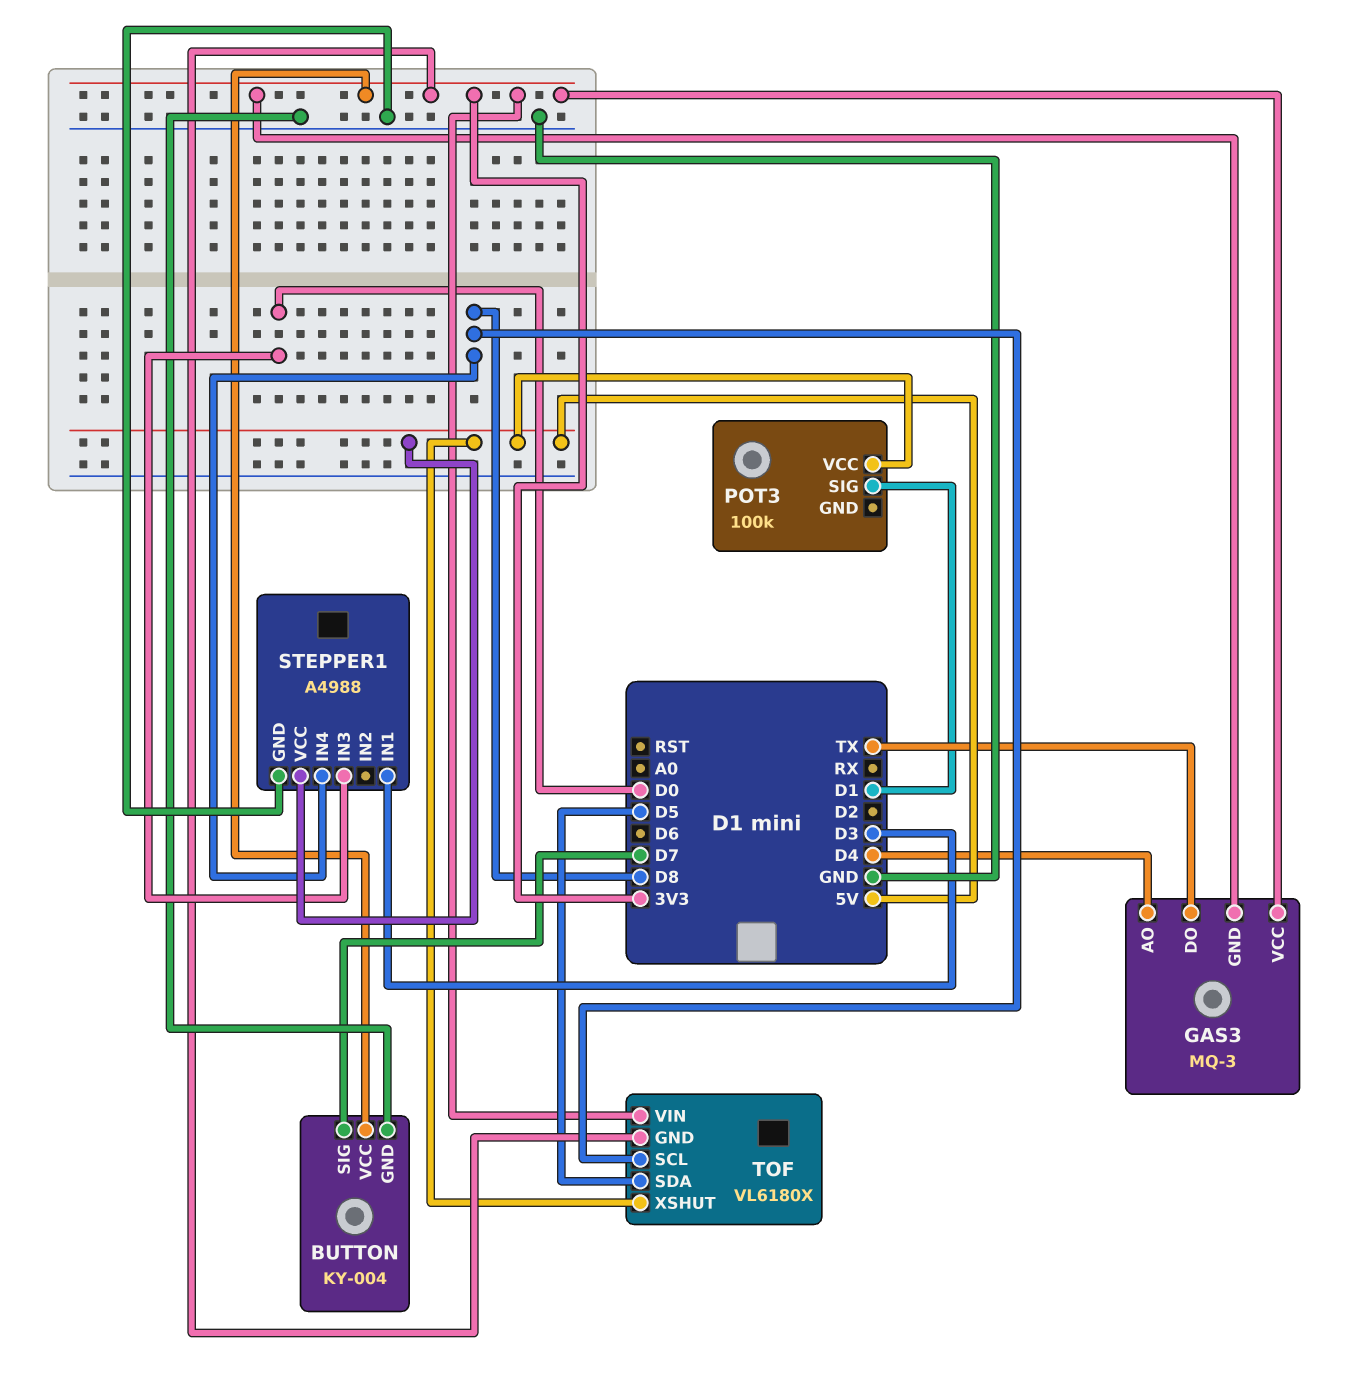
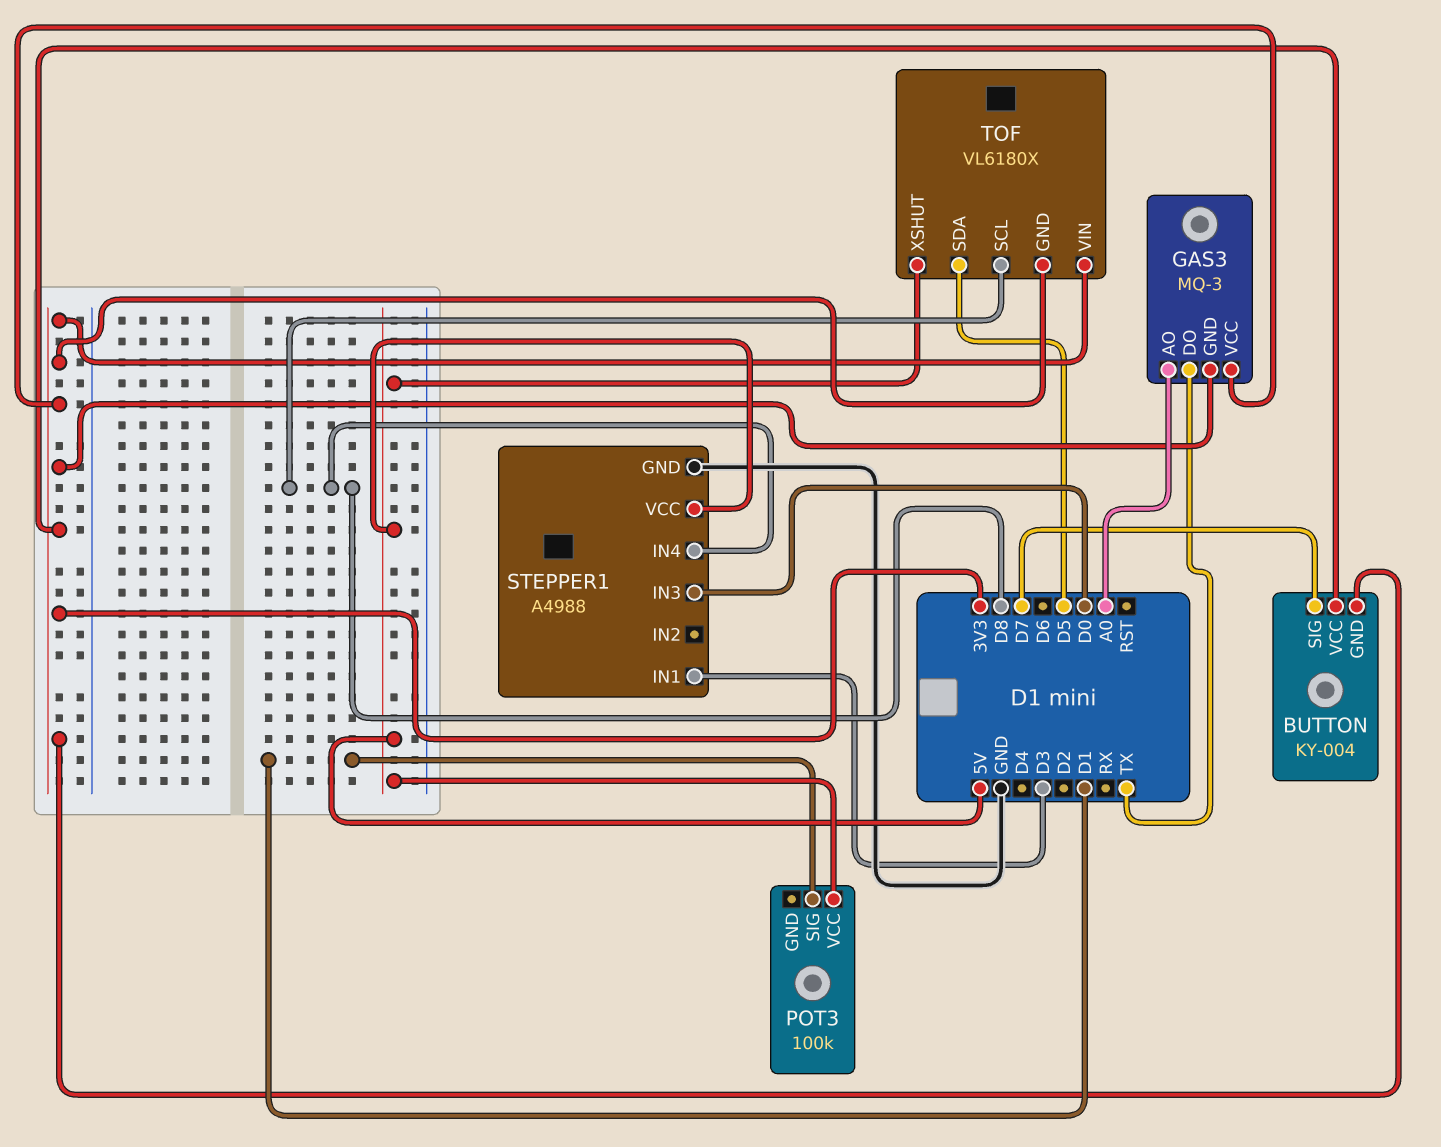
BUTTON pin GND: GND -> 3V3
GAS3 pin AO: D4 -> A0

